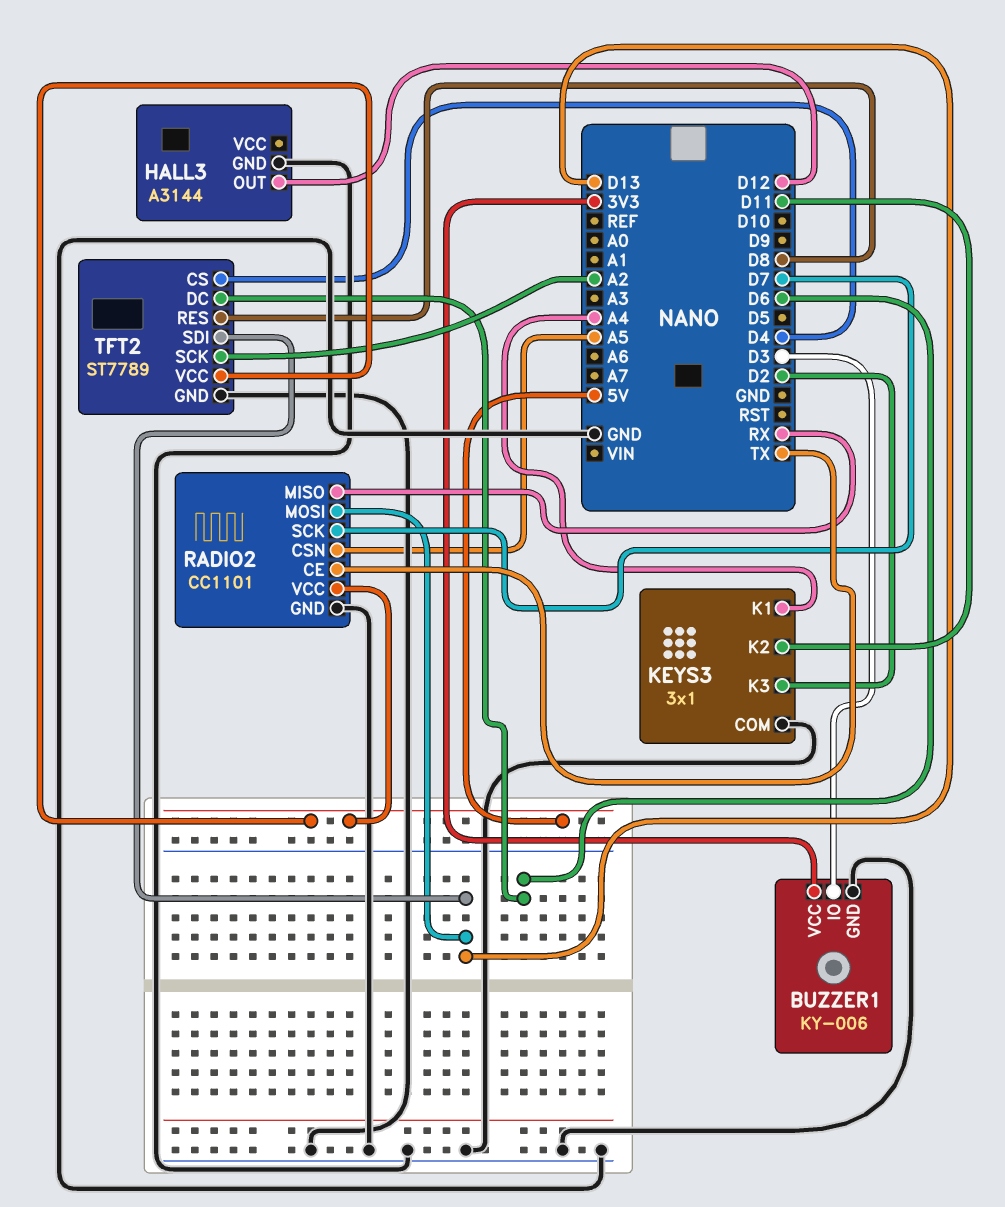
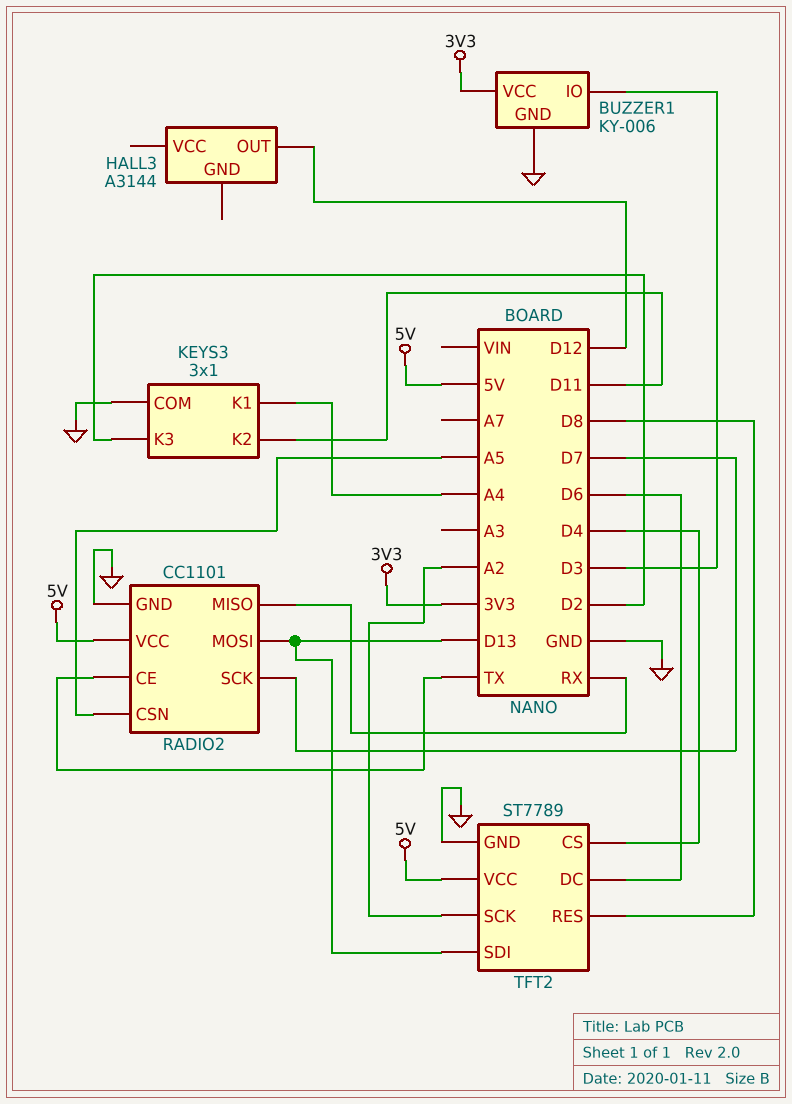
HALL3 pin GND: GND -> none

